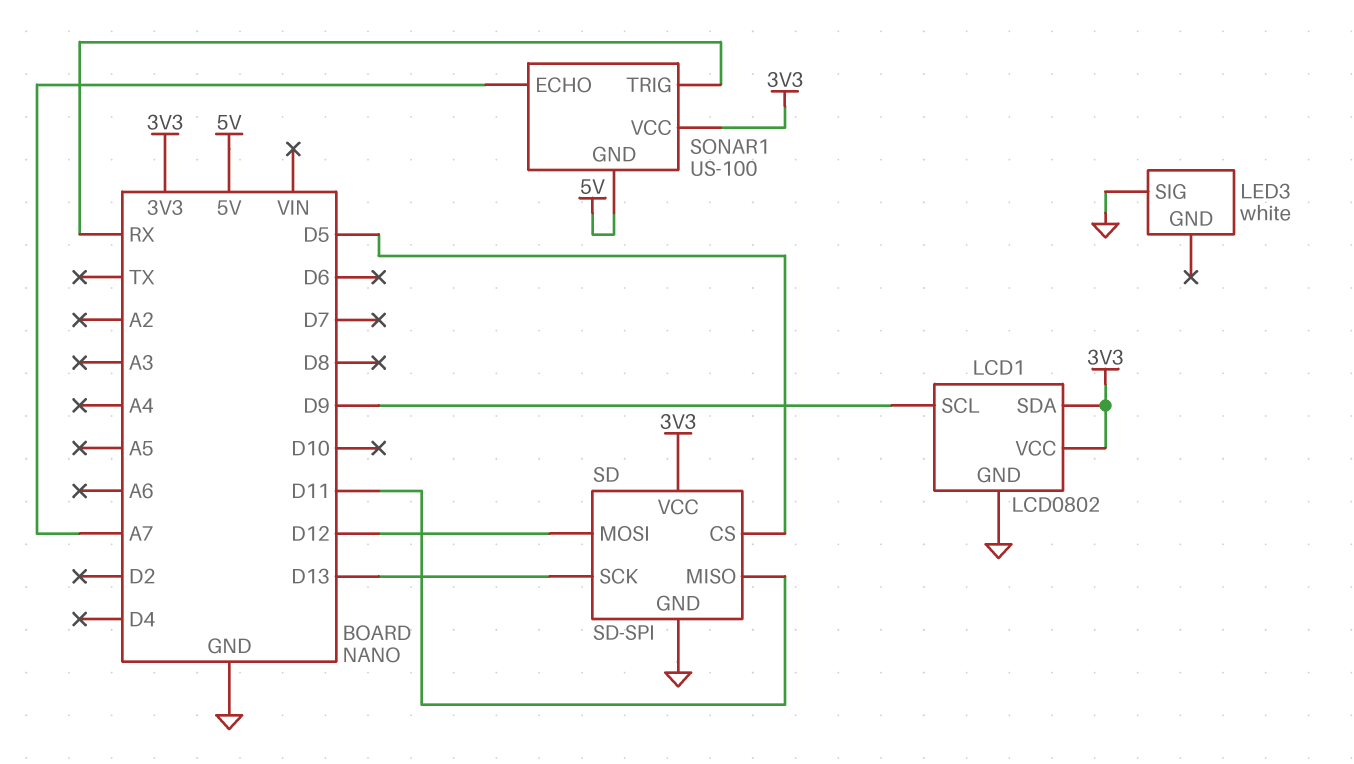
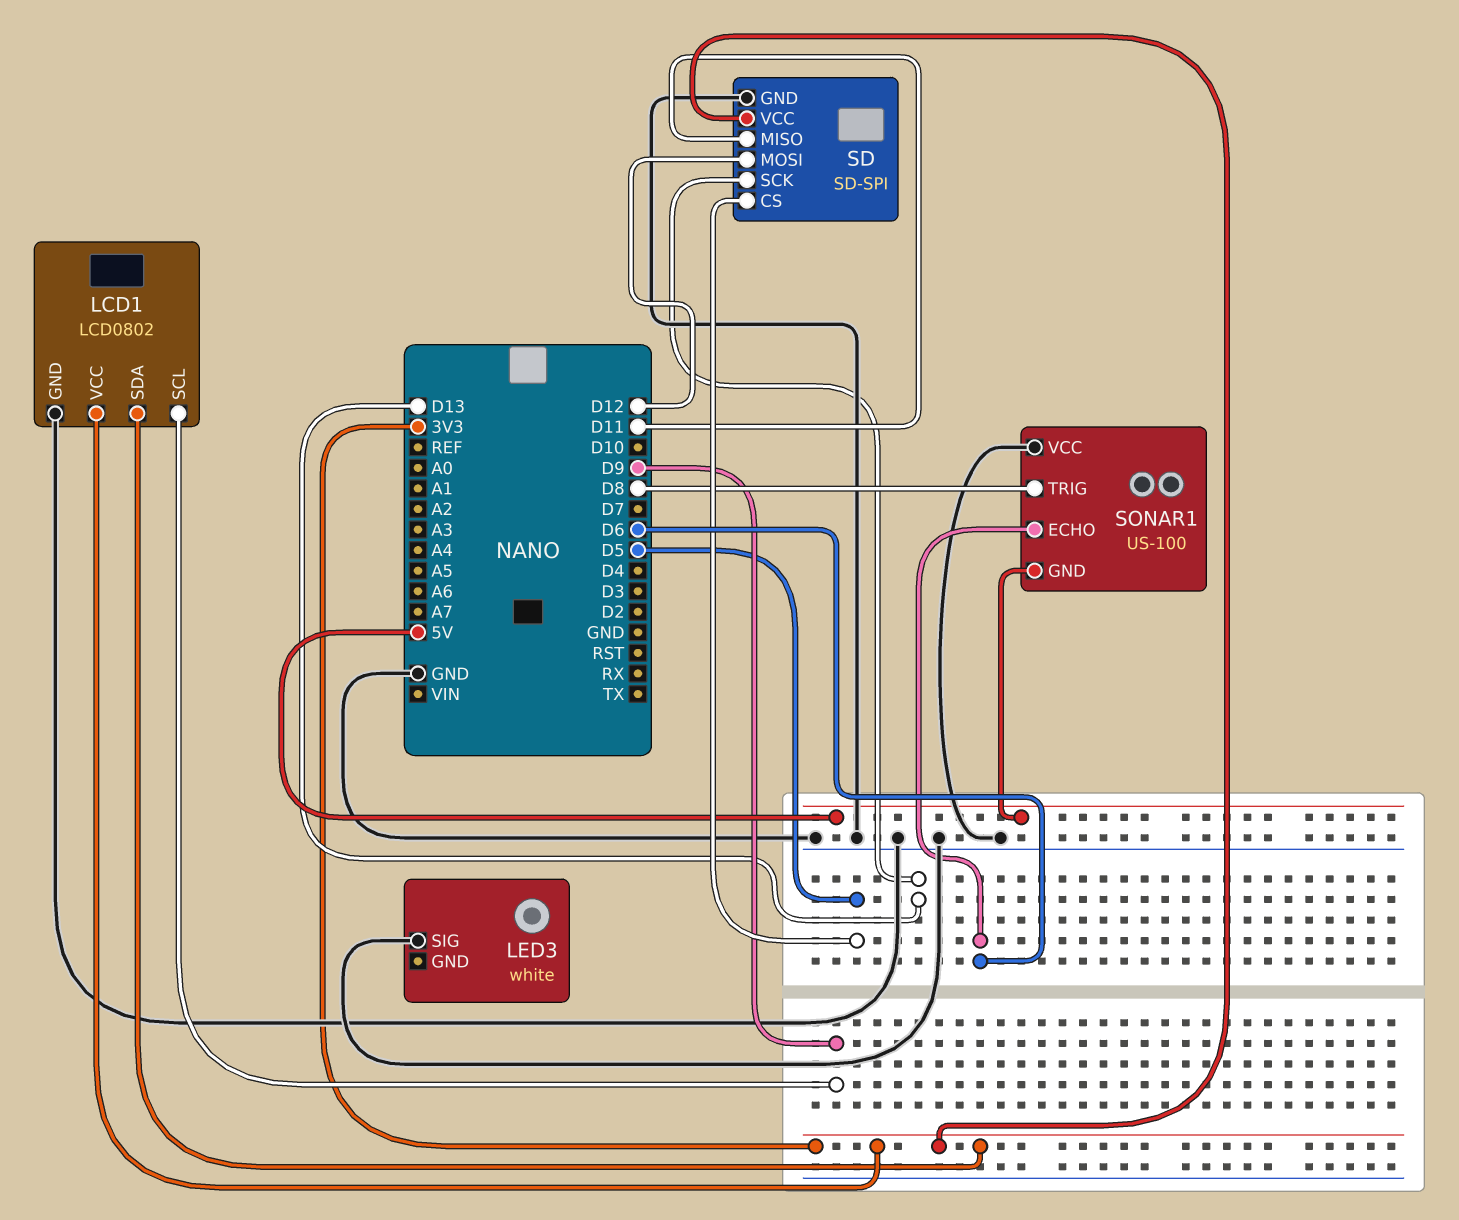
SONAR1 pin ECHO: A7 -> D6
SONAR1 pin TRIG: RX -> D8
SONAR1 pin VCC: 3V3 -> GND

